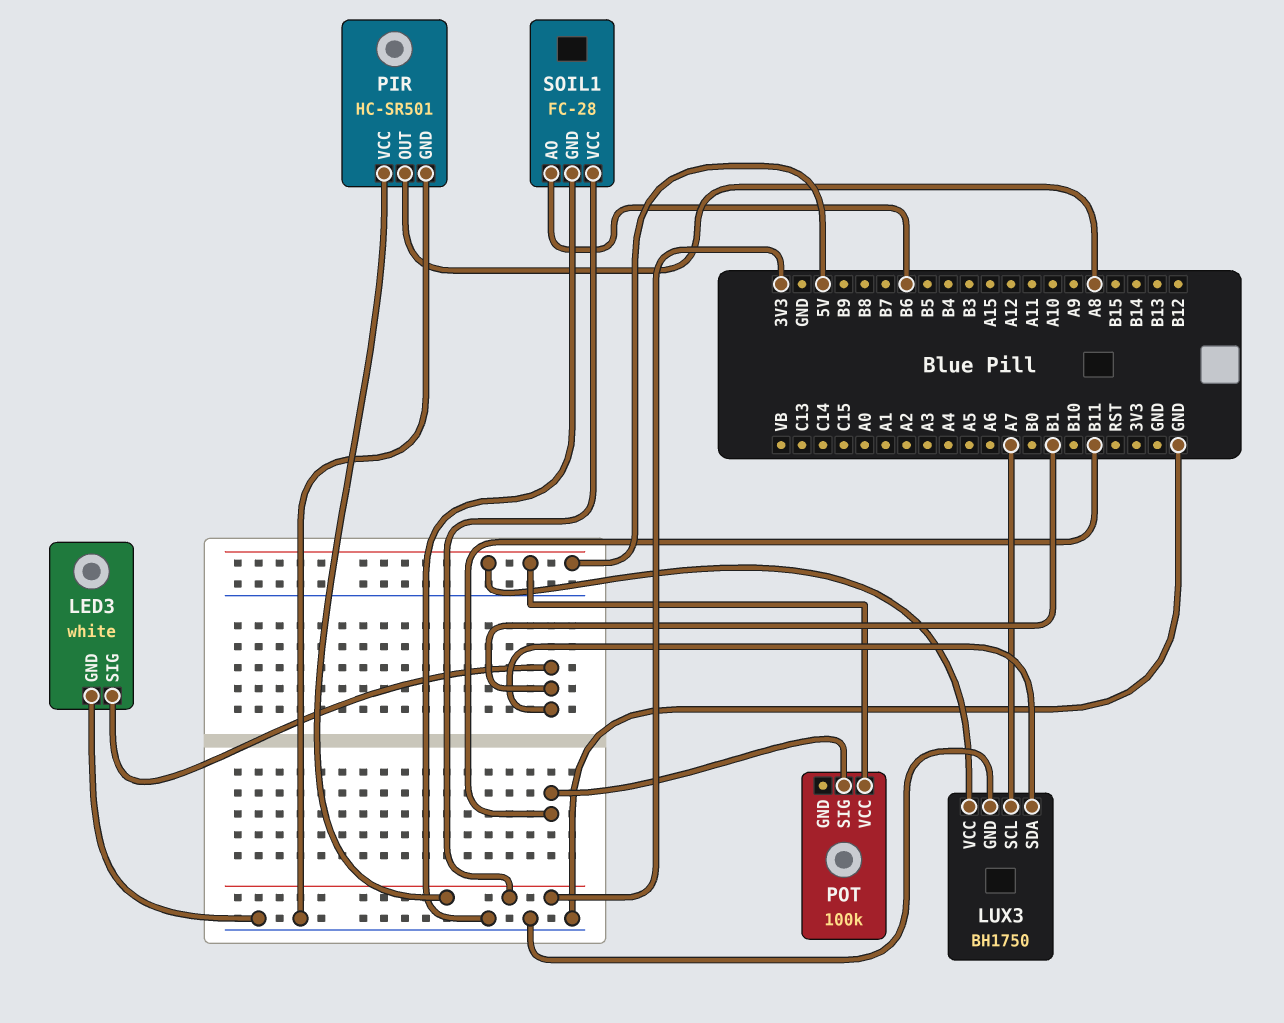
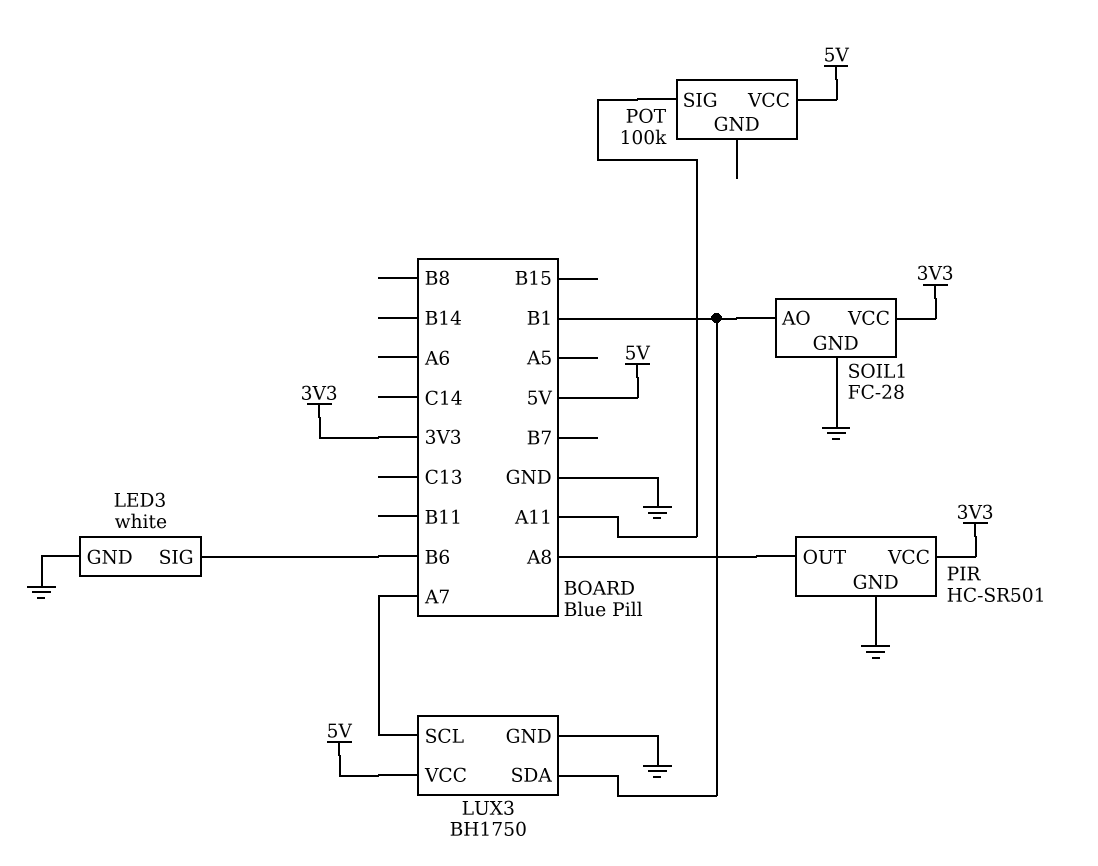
LED3 pin SIG: B1 -> B6
POT pin SIG: B11 -> A11
SOIL1 pin AO: B6 -> B1

